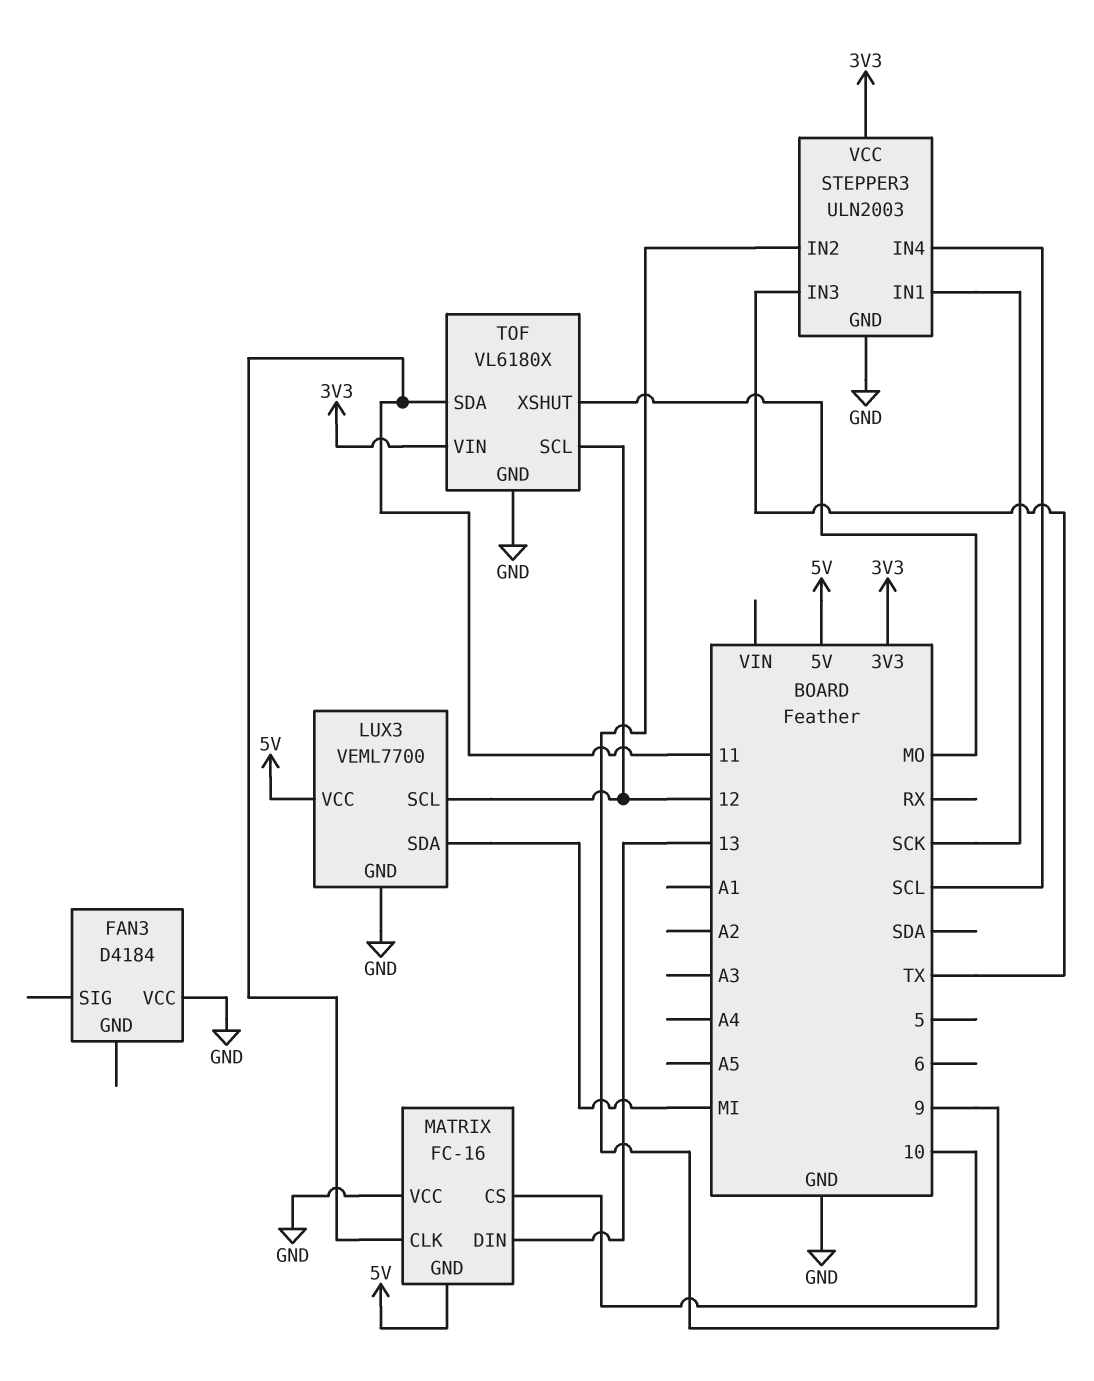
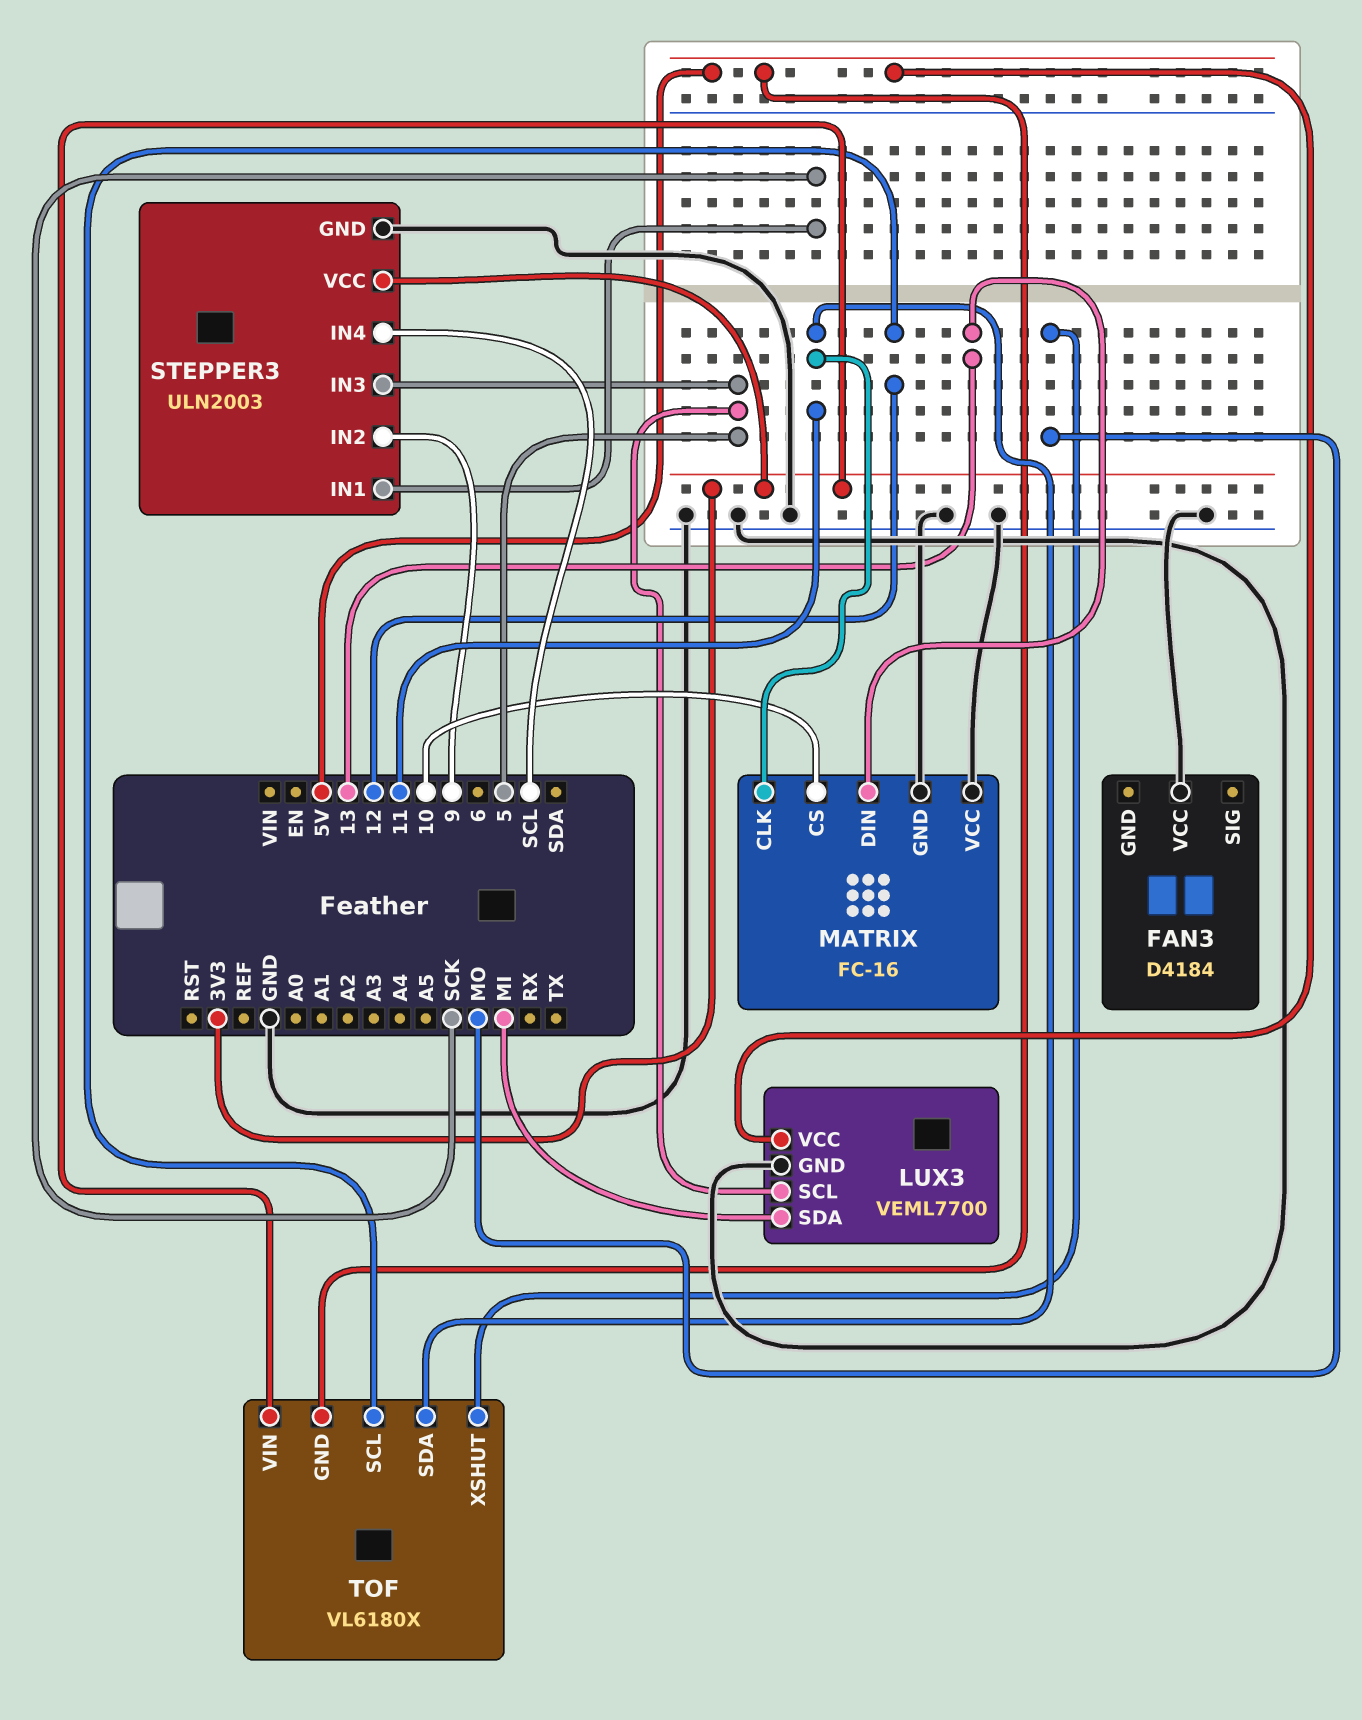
LUX3 pin SCL: 12 -> 5
MATRIX pin GND: 5V -> GND
STEPPER3 pin IN3: TX -> 5
TOF pin GND: GND -> 5V

